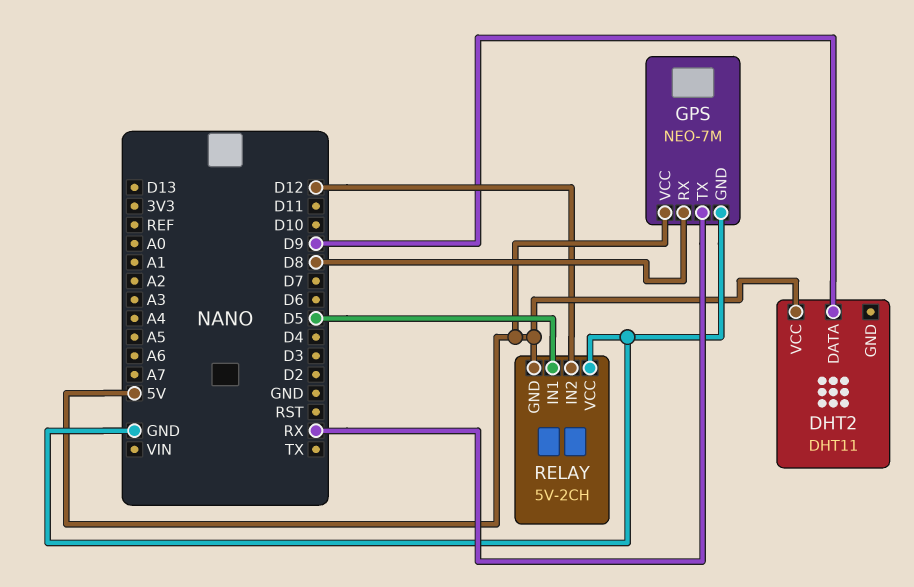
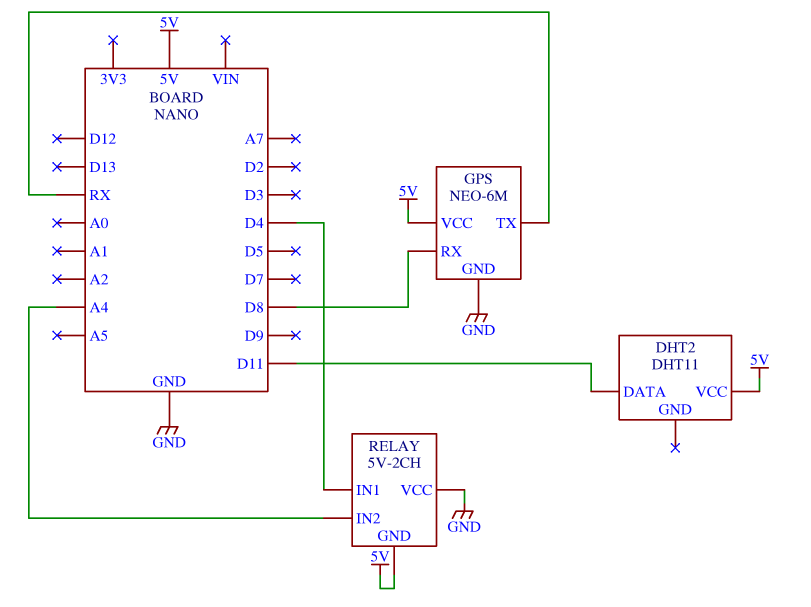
DHT2 pin DATA: D9 -> D11
GPS: NEO-7M -> NEO-6M
RELAY pin IN1: D5 -> D4
RELAY pin IN2: D12 -> A4

